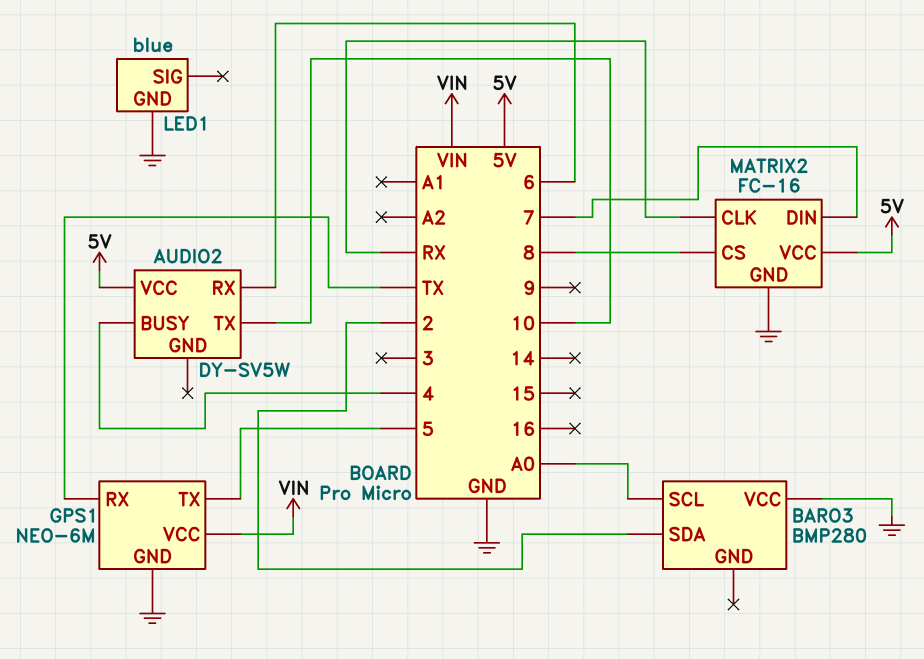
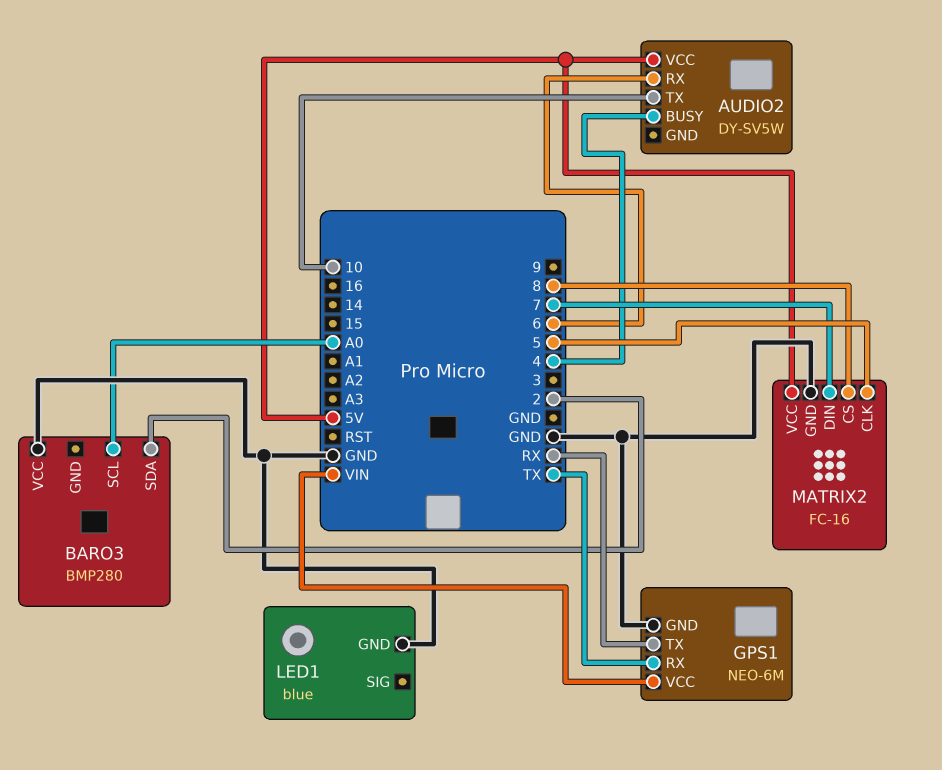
GPS1 pin TX: 5 -> RX
MATRIX2 pin CLK: RX -> 5

